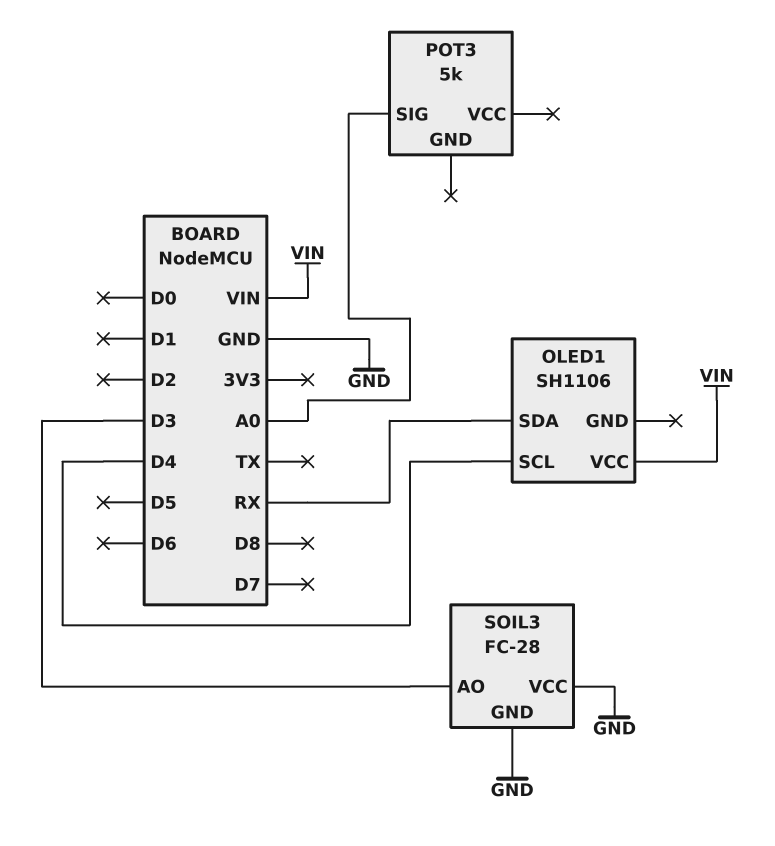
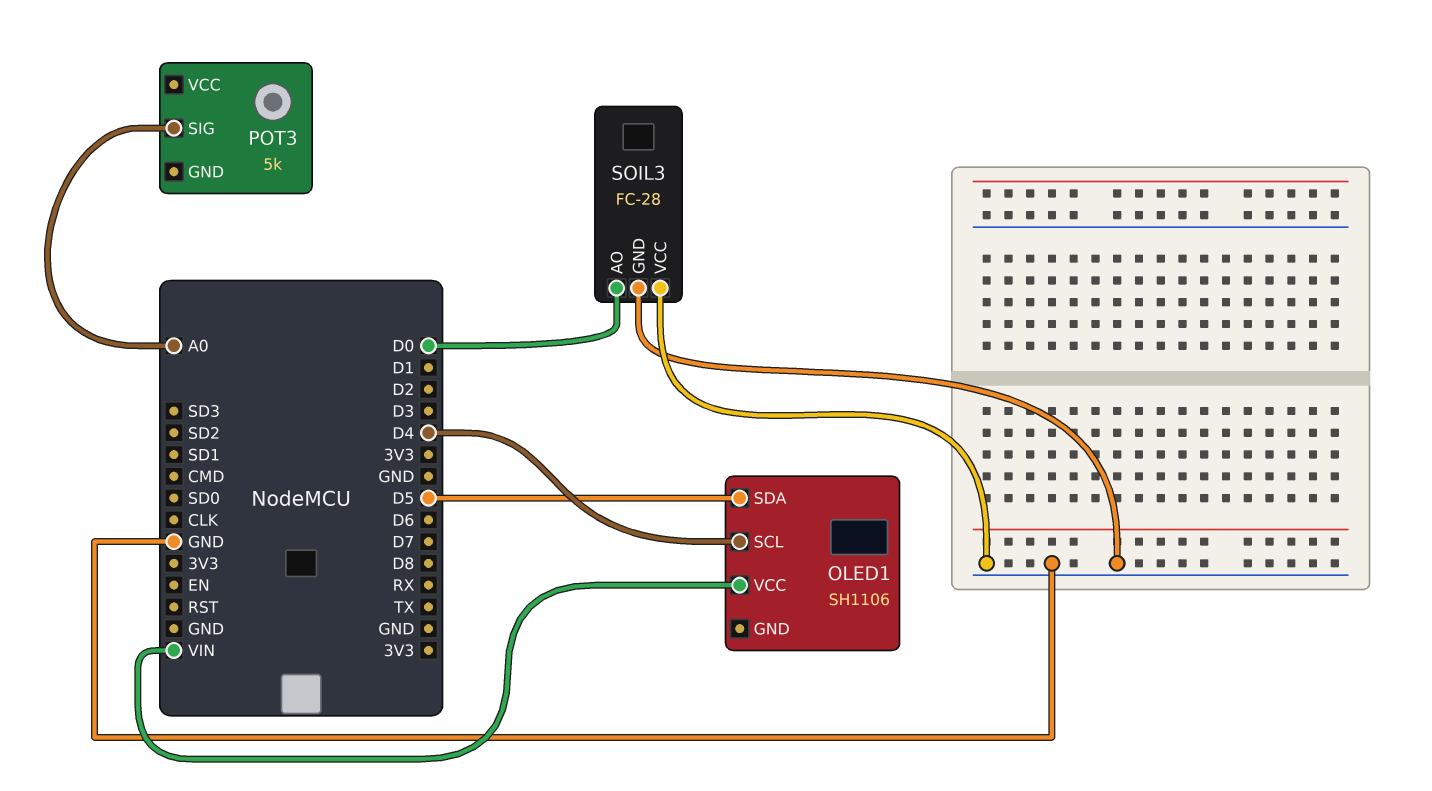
OLED1 pin SDA: RX -> D5
SOIL3 pin AO: D3 -> D0

